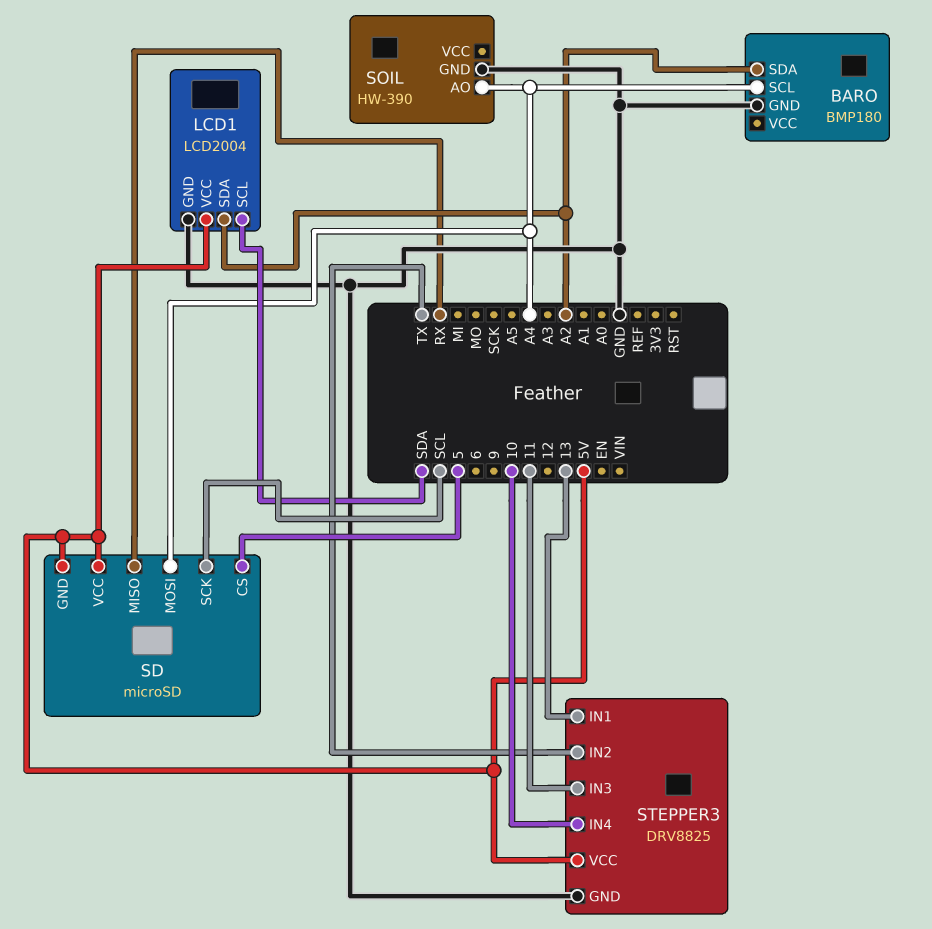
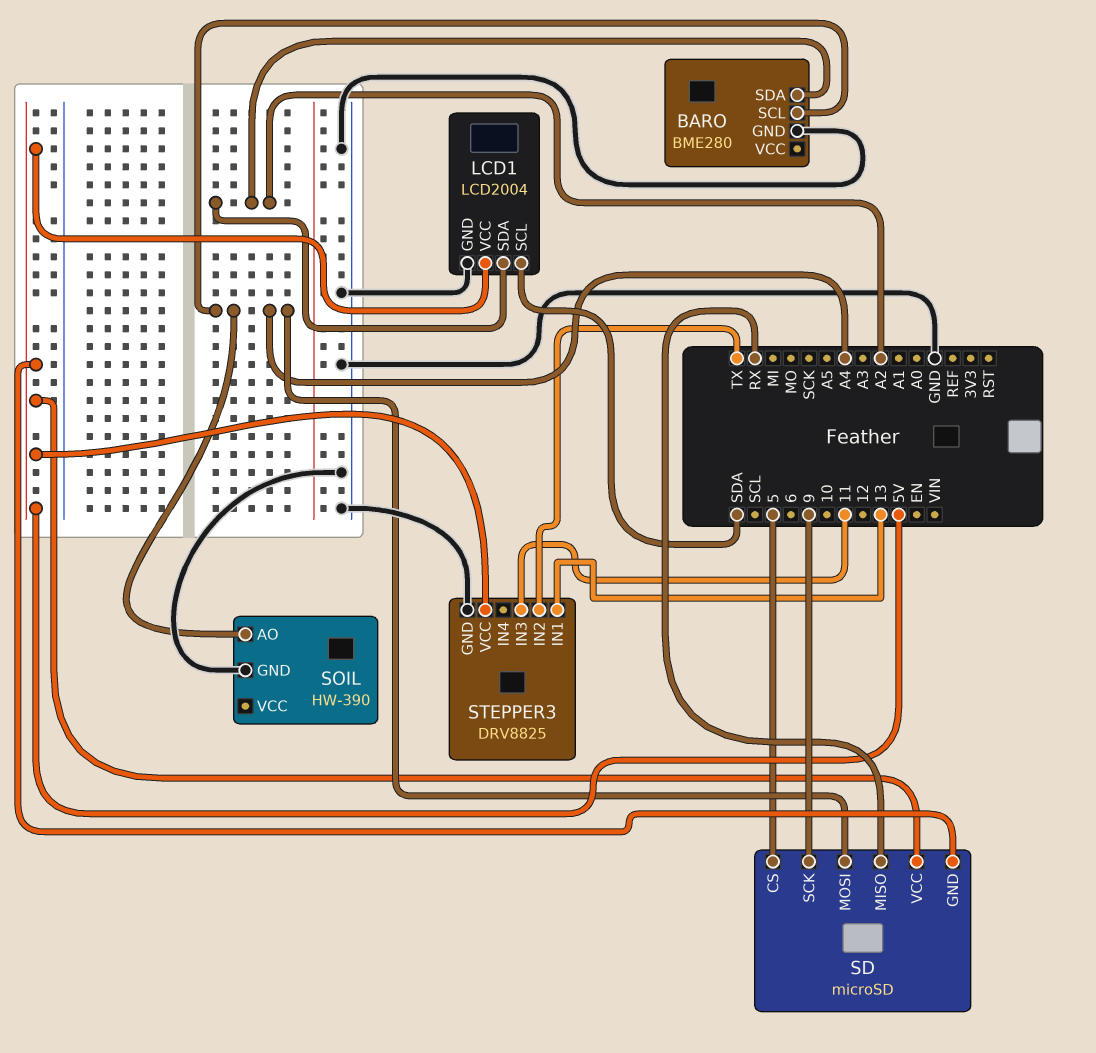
BARO: BMP180 -> BME280
SD pin SCK: SCL -> 9
STEPPER3 pin IN4: 10 -> none

